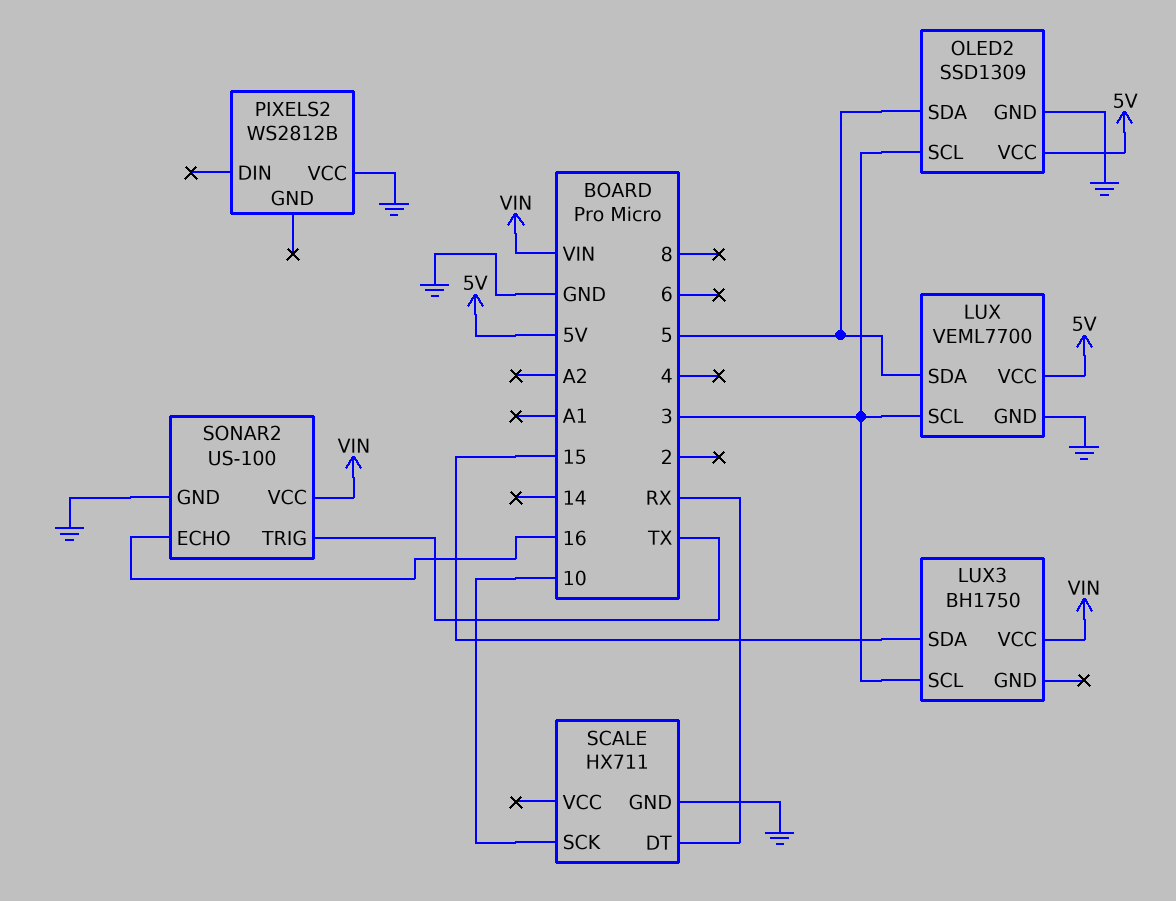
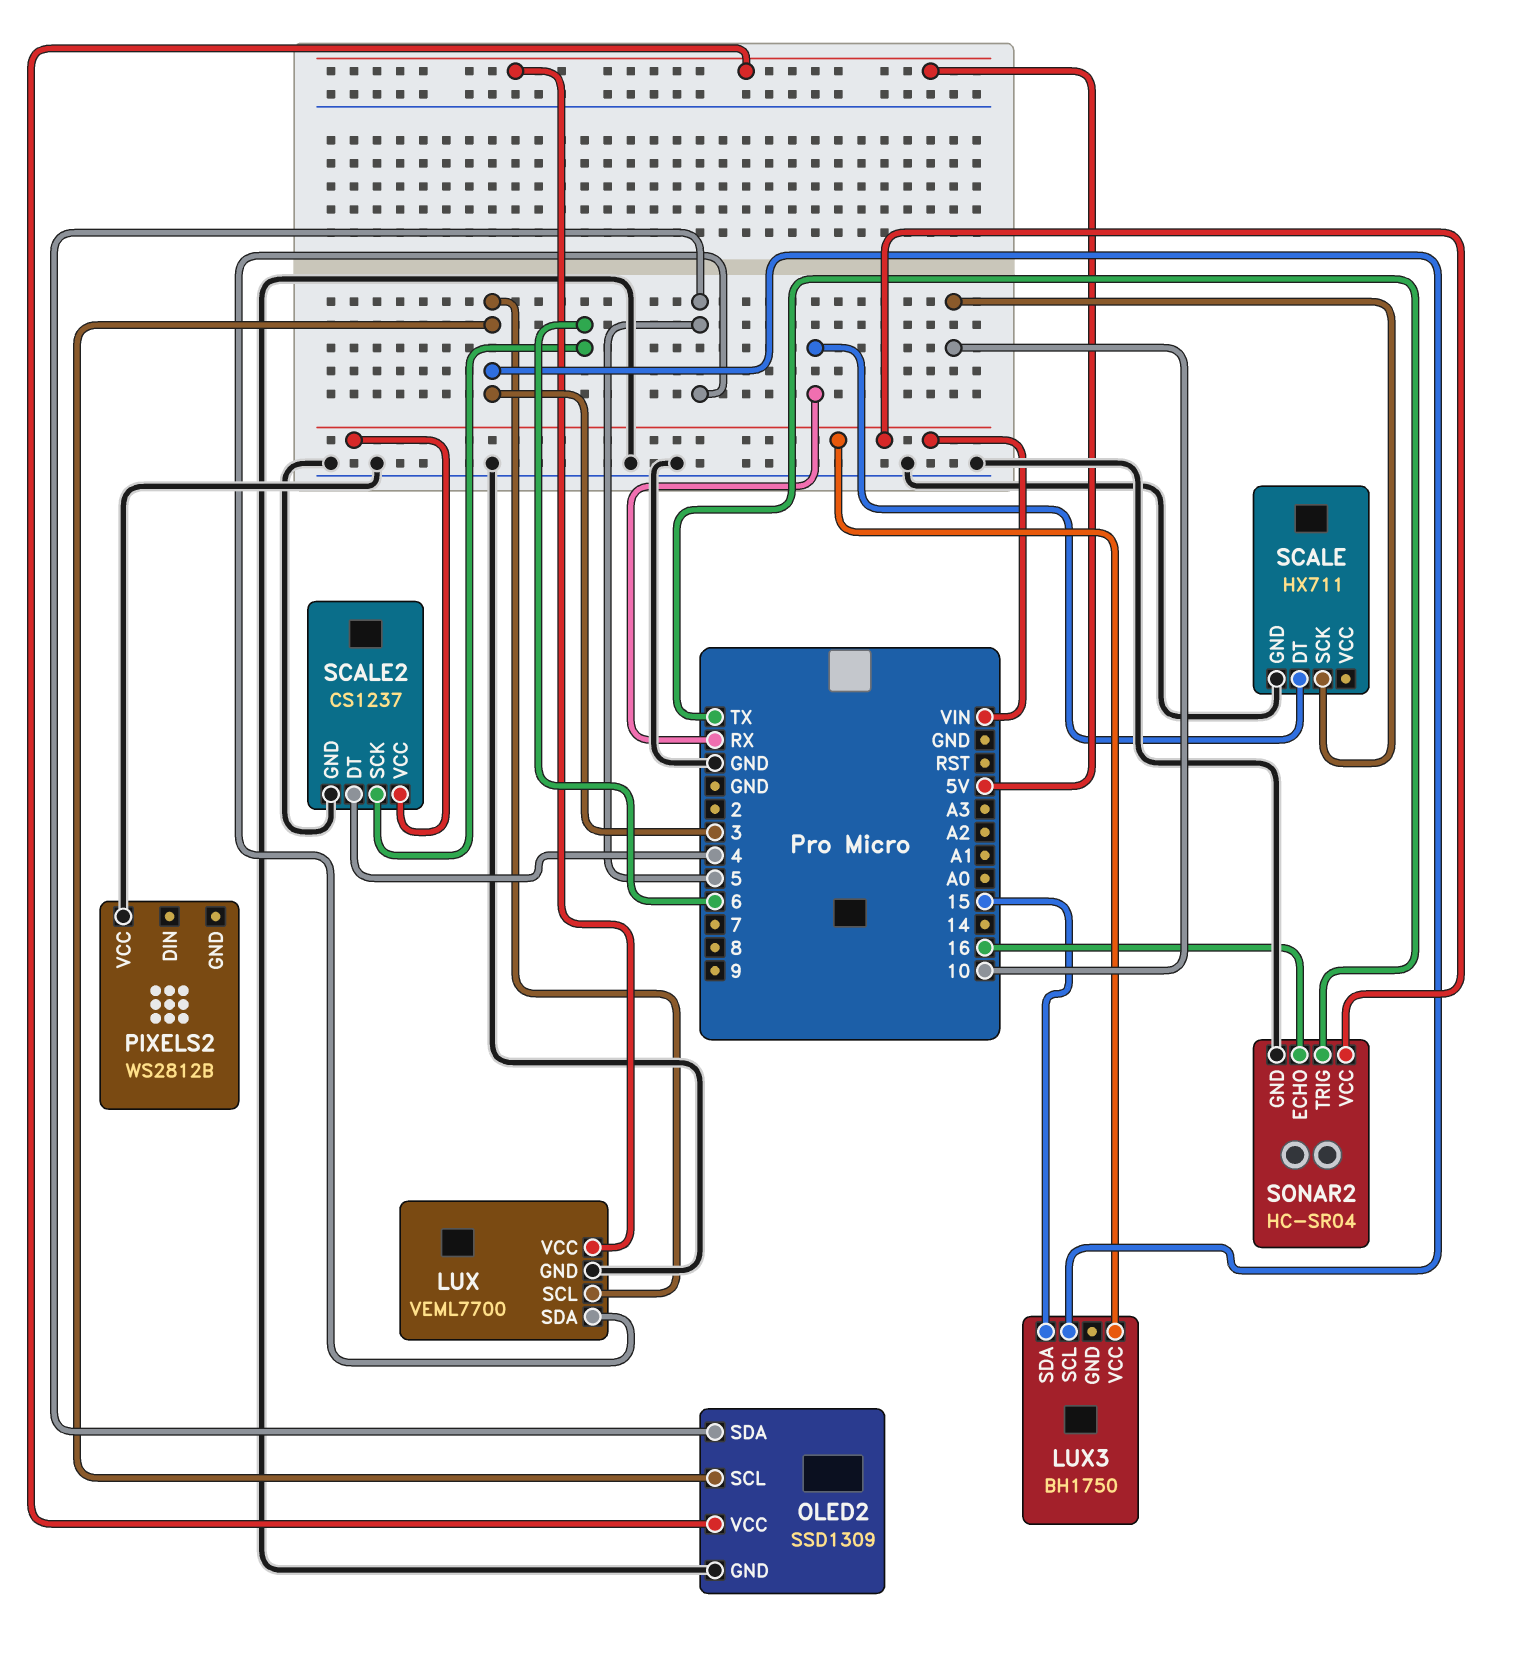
SCALE2: none -> CS1237
SCALE2 pin DT: none -> 4
SCALE2 pin GND: none -> GND
SCALE2 pin SCK: none -> 6
SCALE2 pin VCC: none -> VIN
SONAR2: US-100 -> HC-SR04

